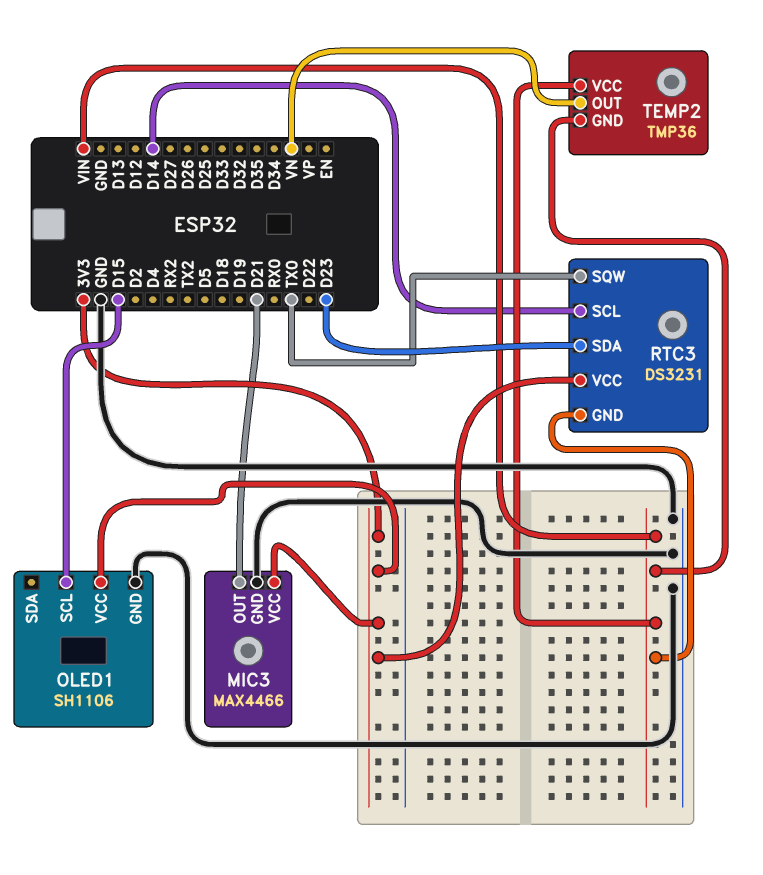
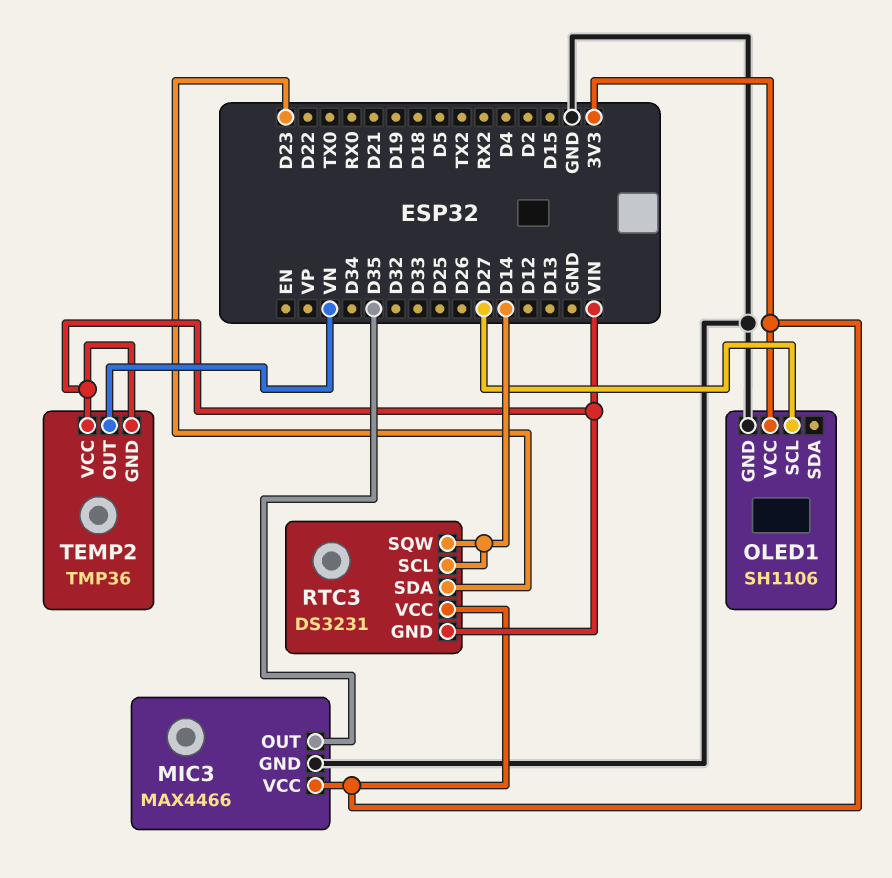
MIC3 pin OUT: D21 -> D35
OLED1 pin SCL: D15 -> D27
RTC3 pin SQW: TX0 -> D14

